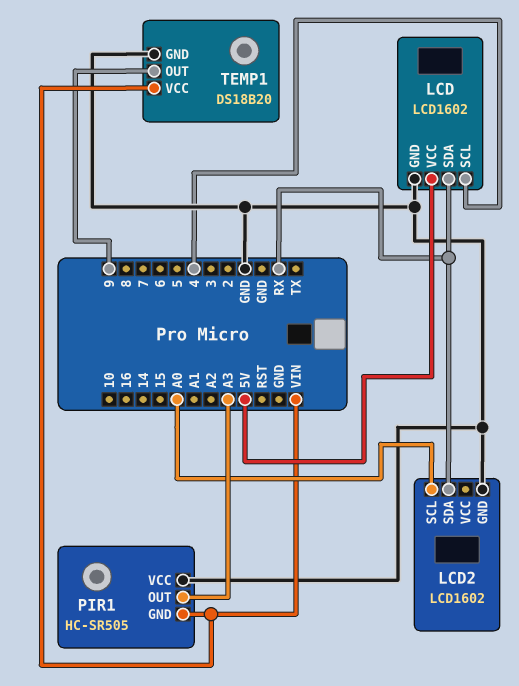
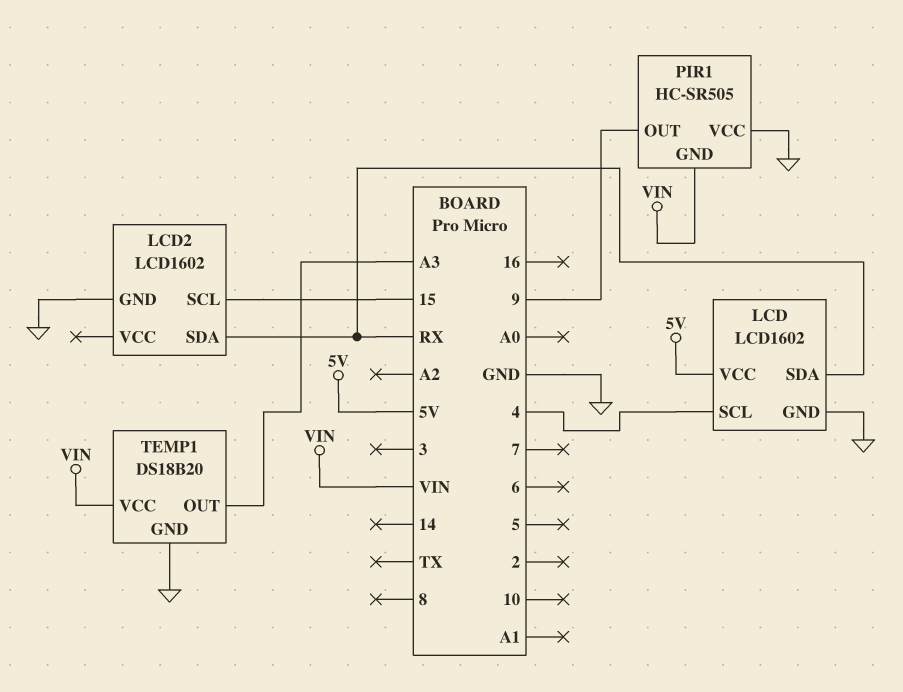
LCD2 pin SCL: A0 -> 15
PIR1 pin OUT: A3 -> 9
TEMP1 pin OUT: 9 -> A3

